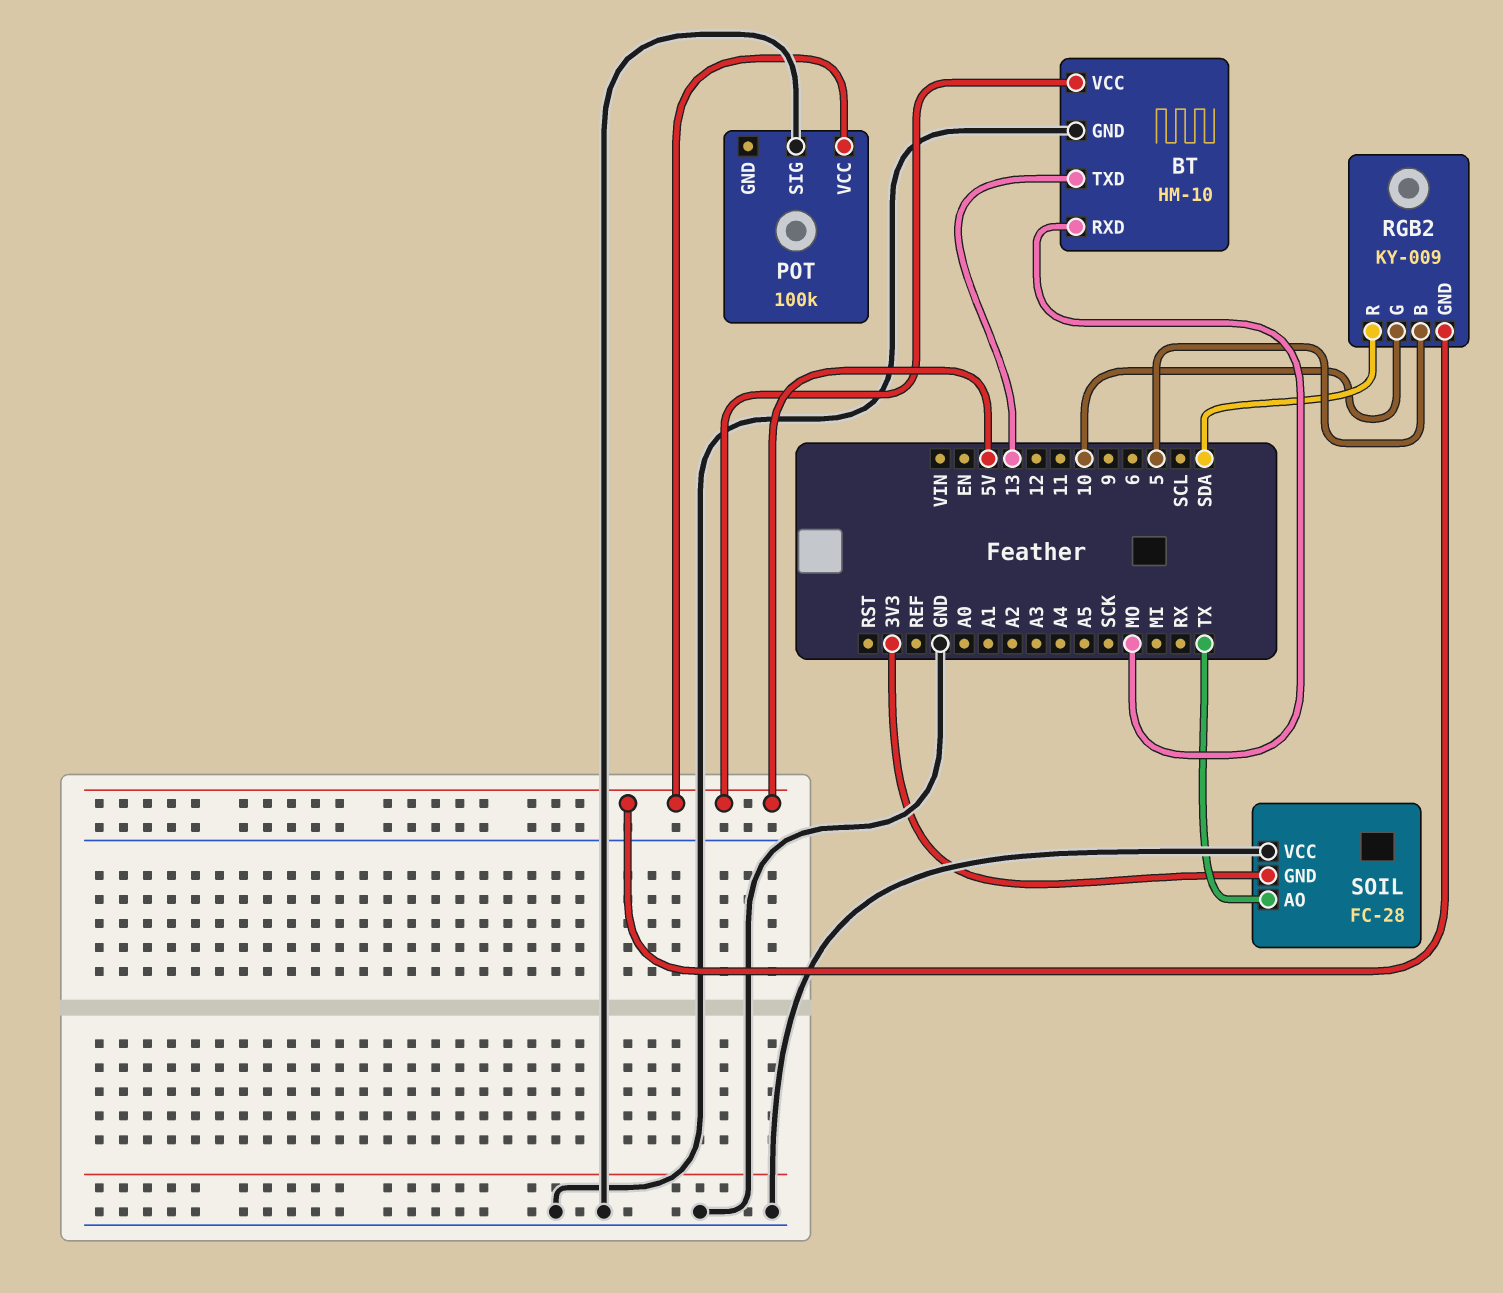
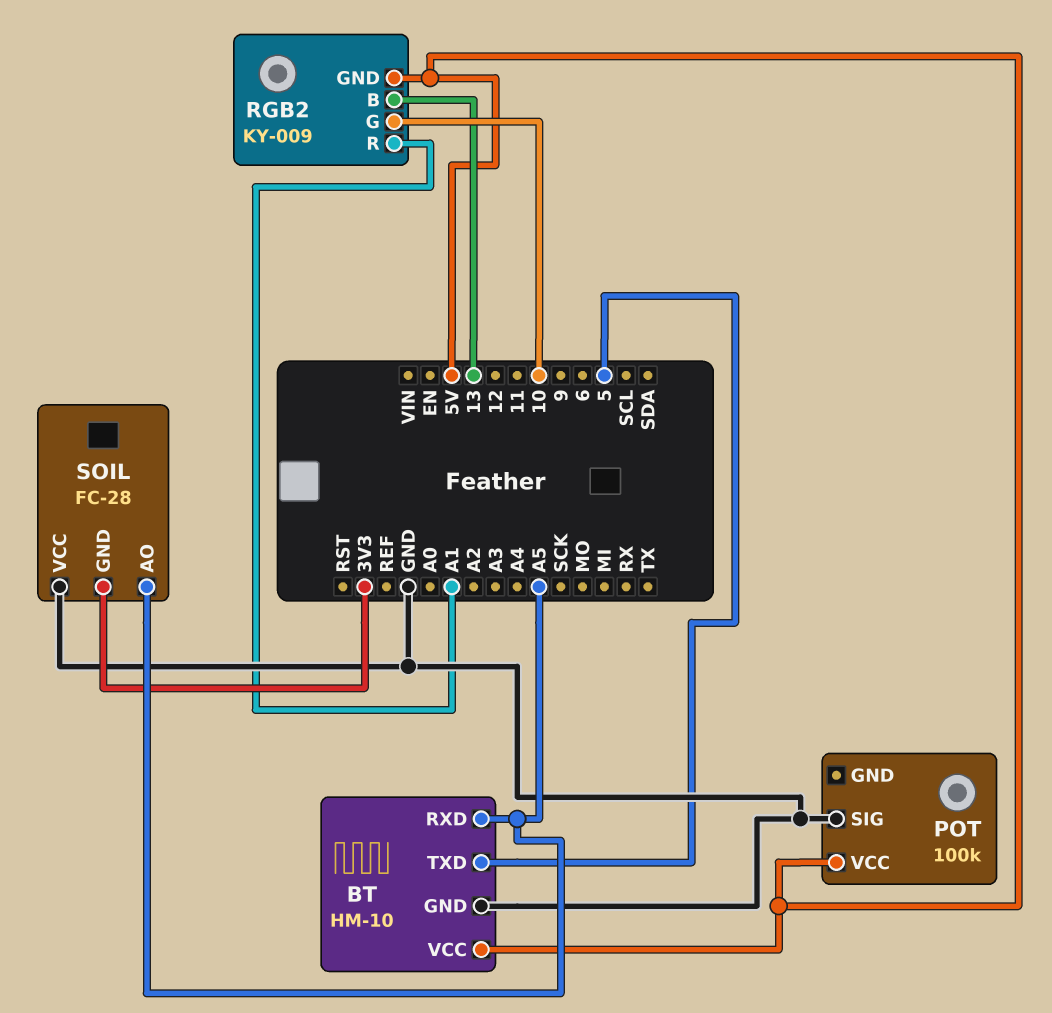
BT pin RXD: MO -> A5
BT pin TXD: 13 -> 5
RGB2 pin B: 5 -> 13
RGB2 pin R: SDA -> A1
SOIL pin AO: TX -> A5

